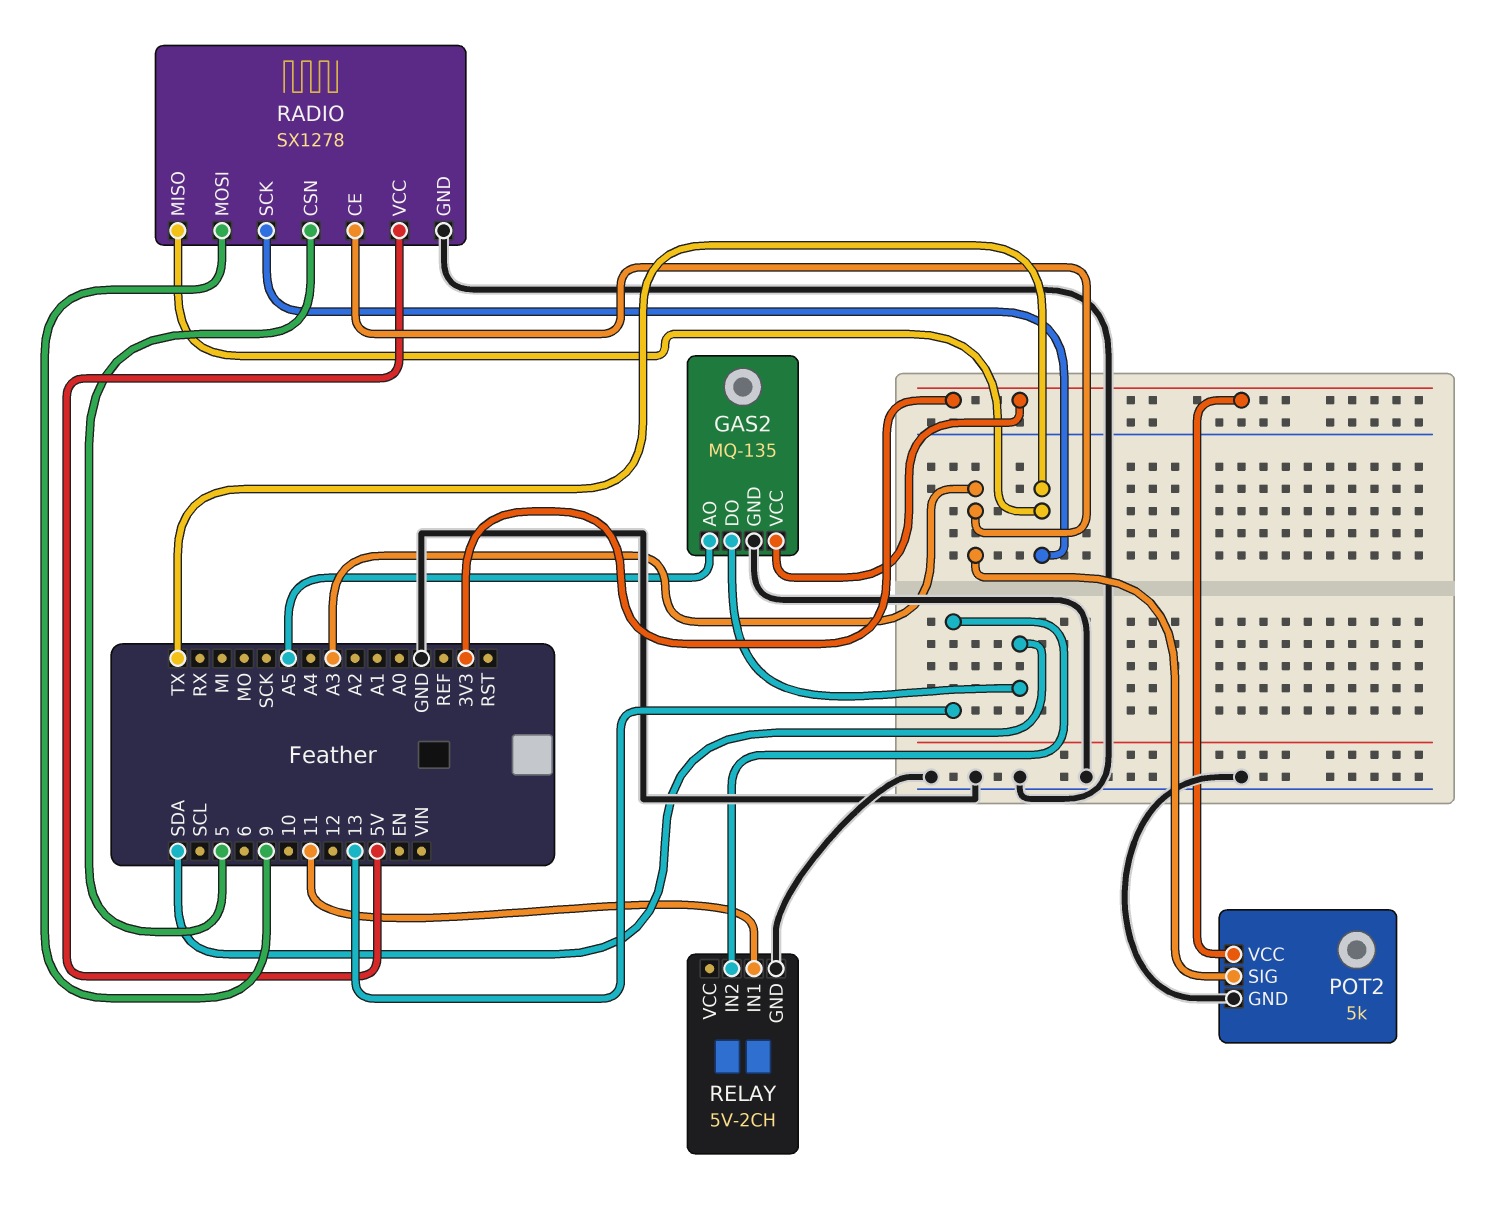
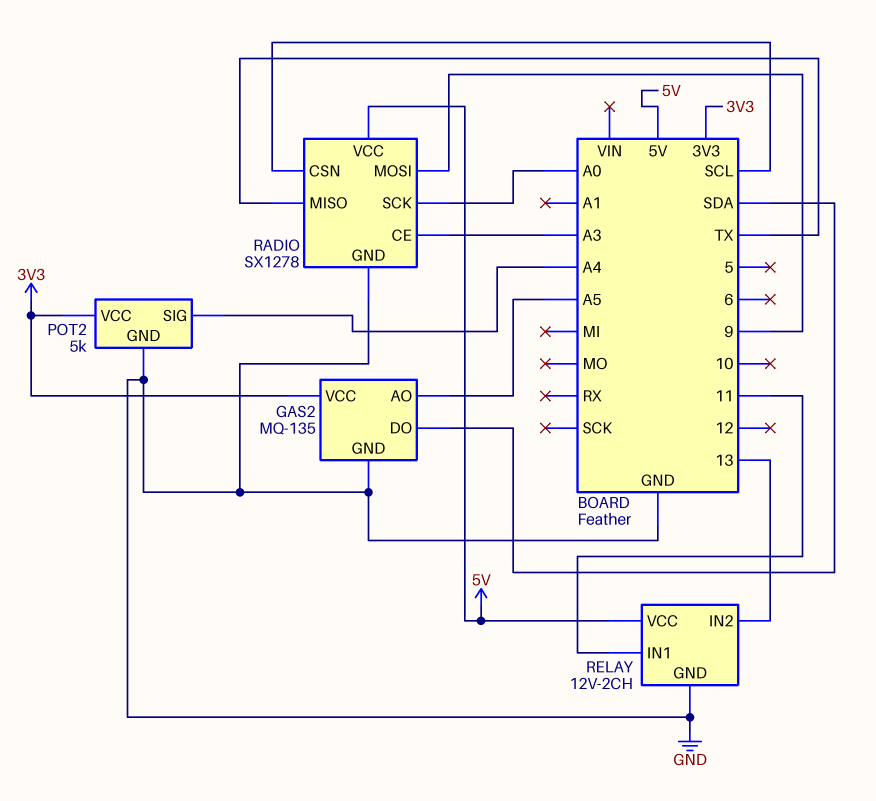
POT2 pin SIG: A3 -> A4
RADIO pin CSN: 5 -> SCL
RADIO pin SCK: TX -> A0
RELAY: 5V-2CH -> 12V-2CH
RELAY pin VCC: none -> 5V

